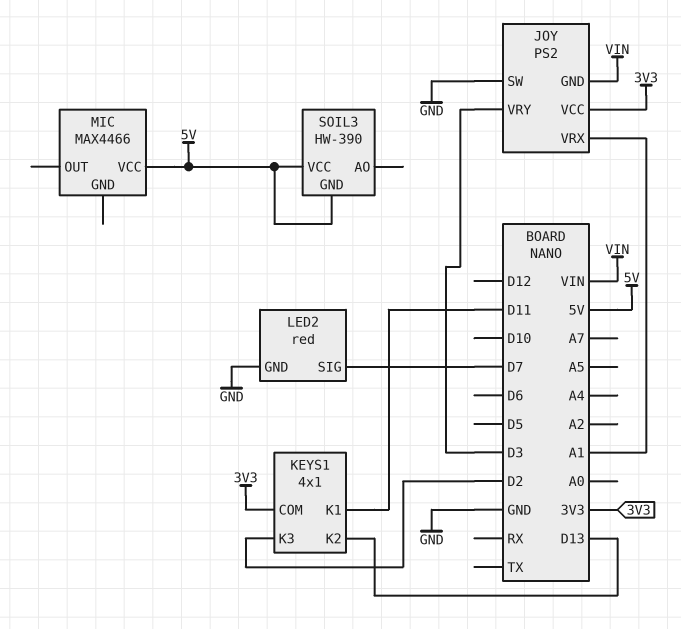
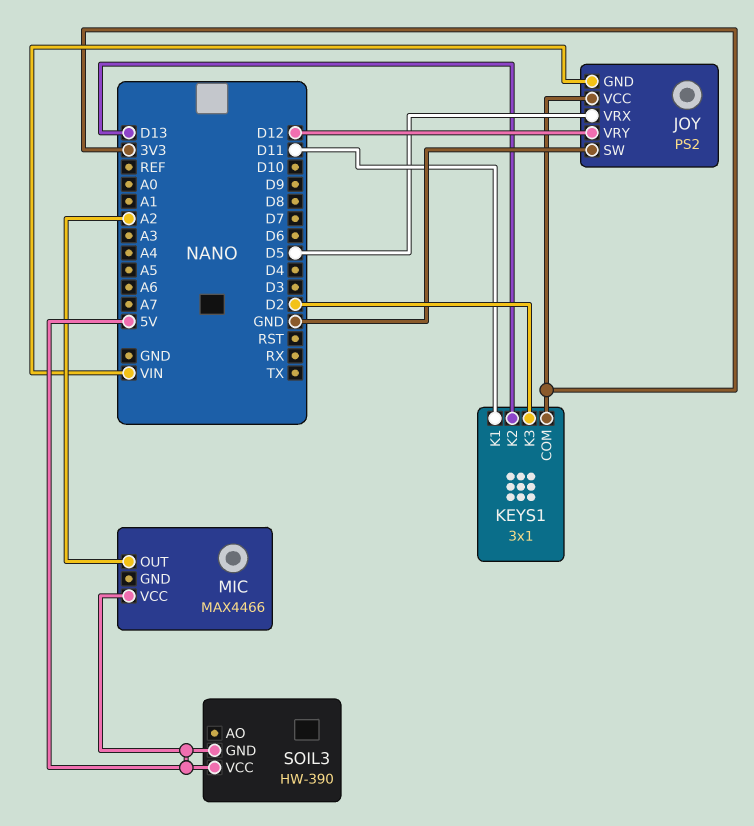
JOY pin VRX: A1 -> D5
JOY pin VRY: D3 -> D12
KEYS1: 4x1 -> 3x1
LED2: red -> none
LED2 pin GND: GND -> none
LED2 pin SIG: D7 -> none
MIC pin OUT: none -> A2

